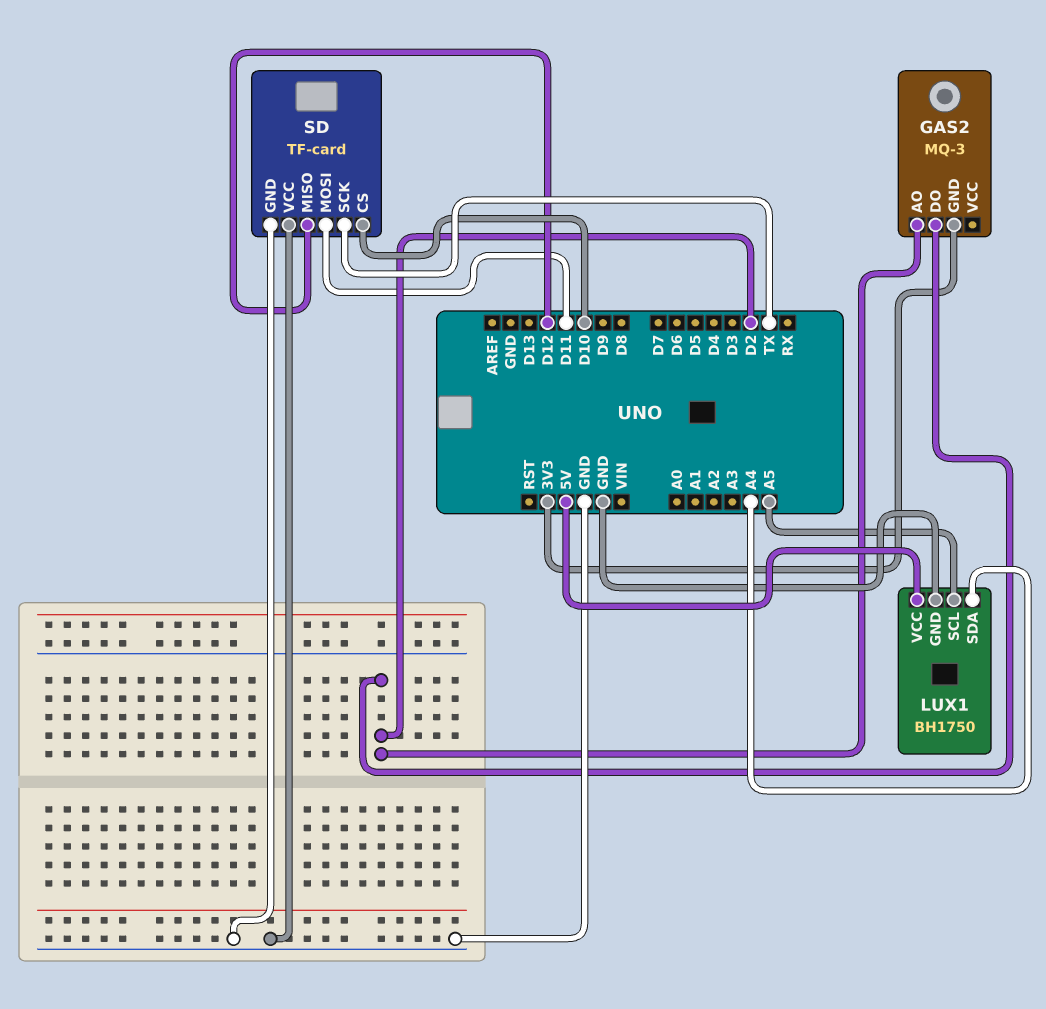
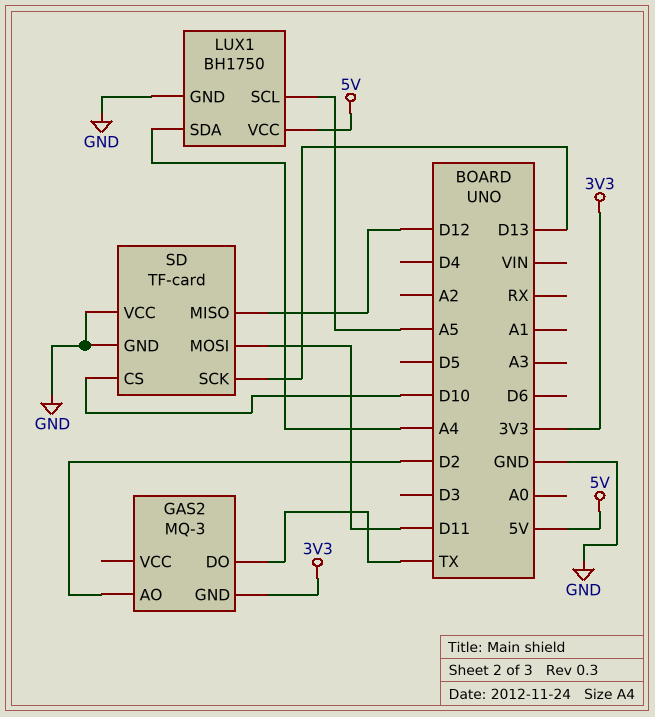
GAS2 pin DO: D2 -> TX
SD pin SCK: TX -> D13

